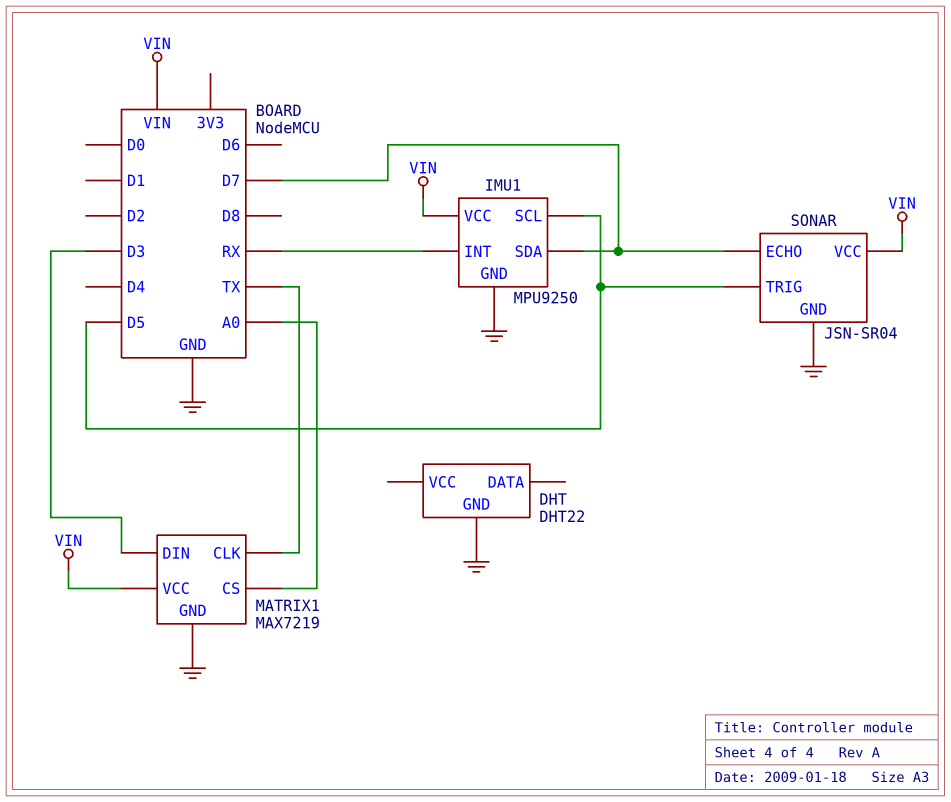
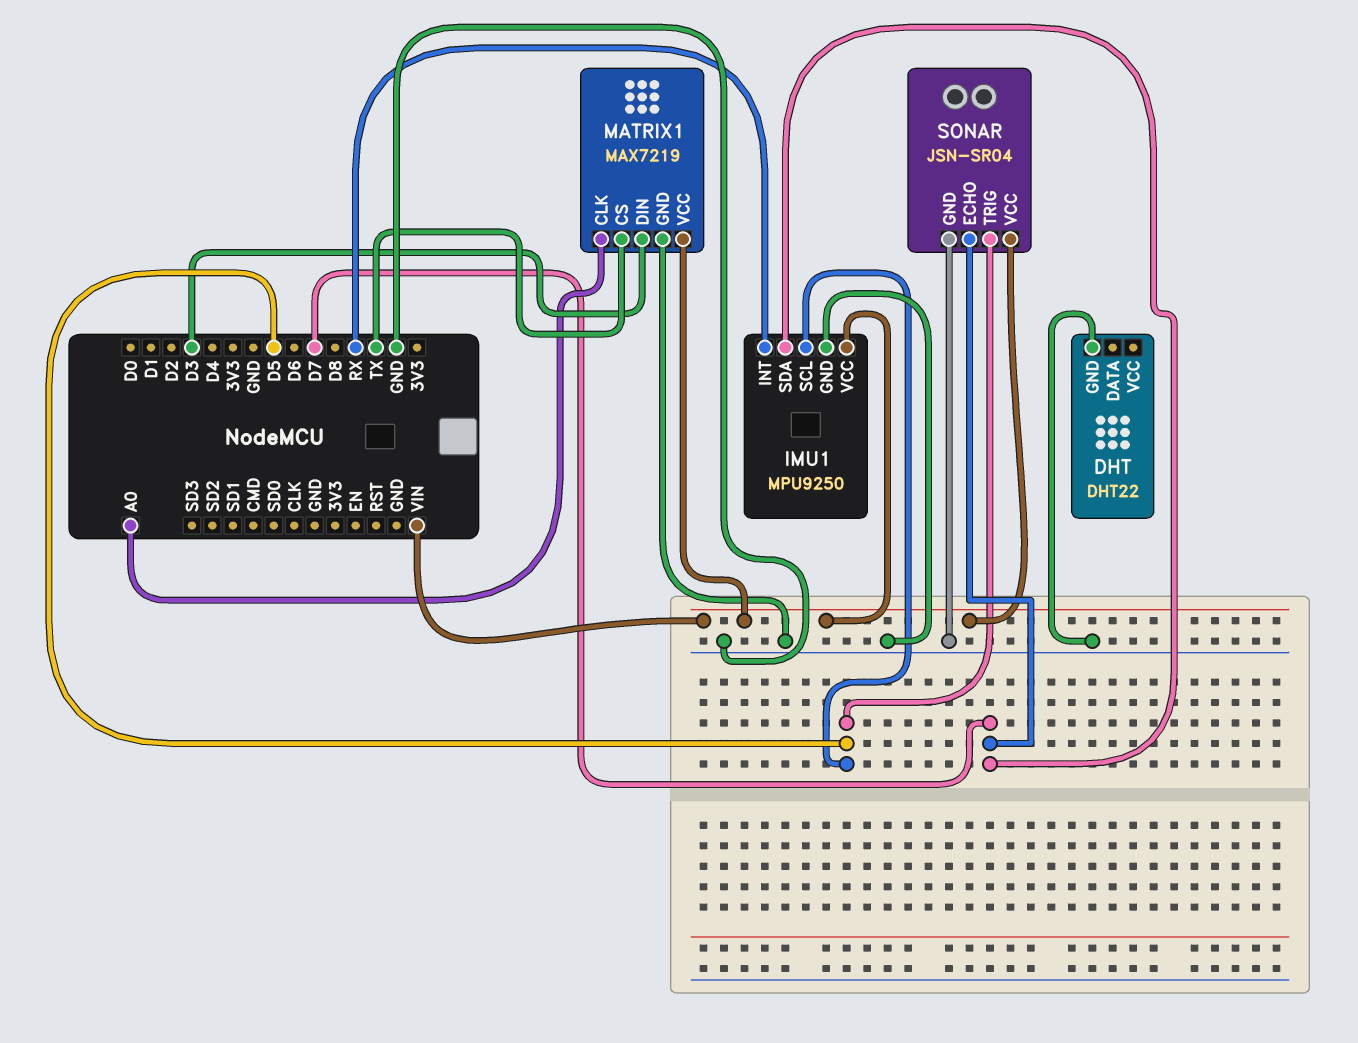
MATRIX1 pin CLK: TX -> A0
MATRIX1 pin CS: A0 -> TX

